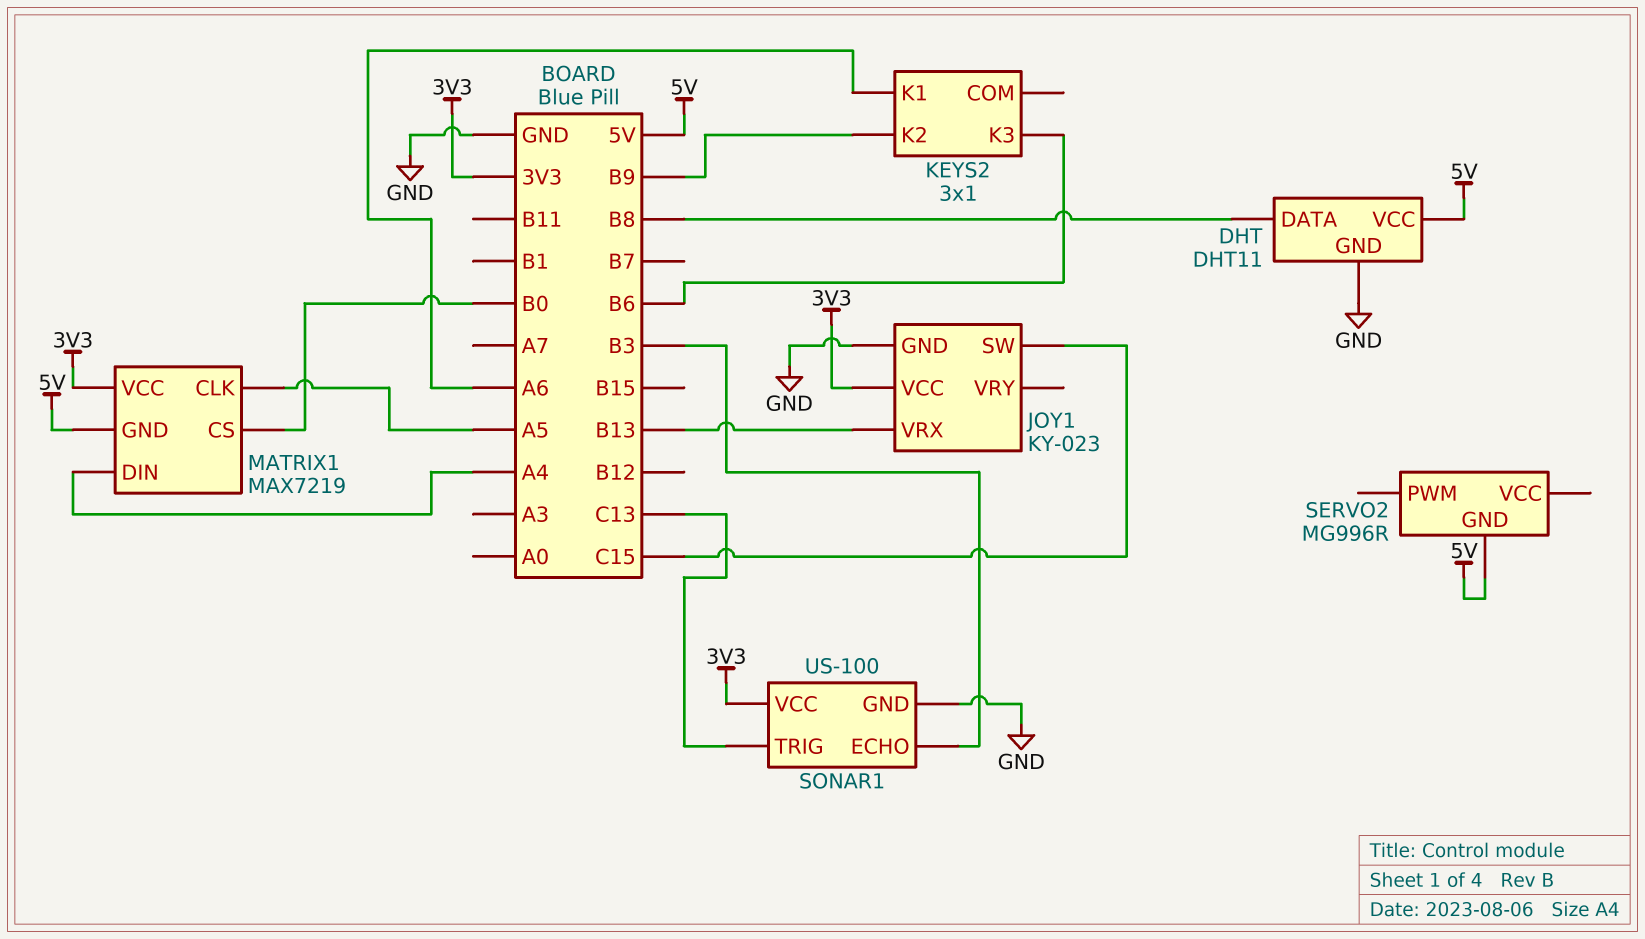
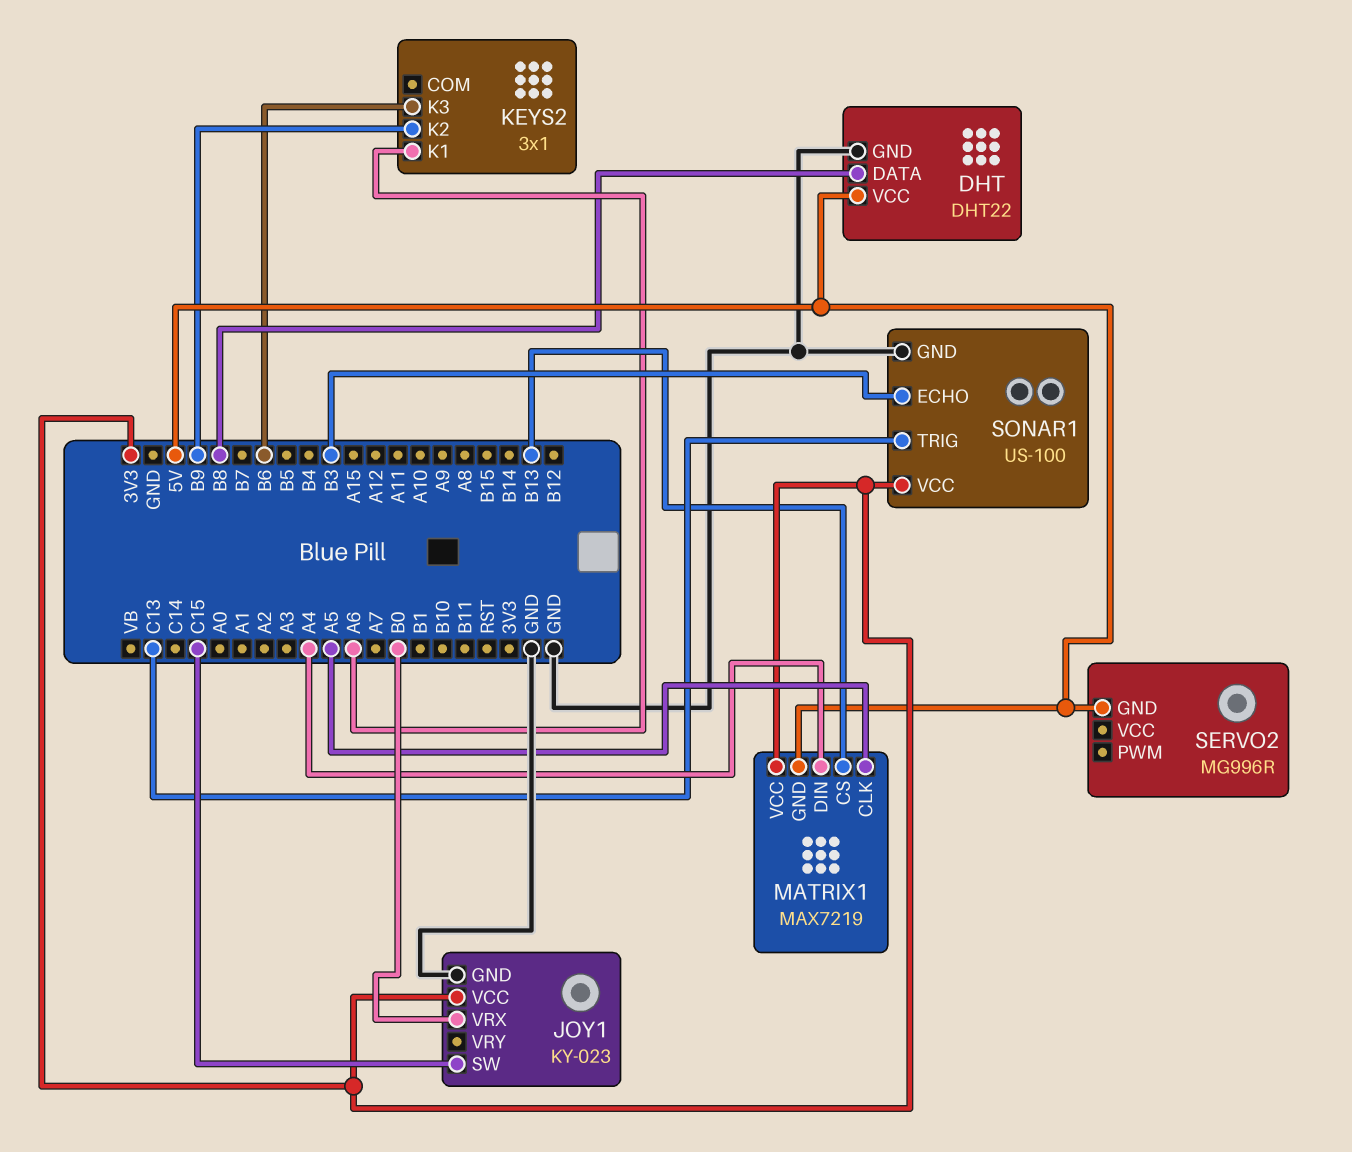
DHT: DHT11 -> DHT22
JOY1 pin VRX: B13 -> B0
MATRIX1 pin CS: B0 -> B13

